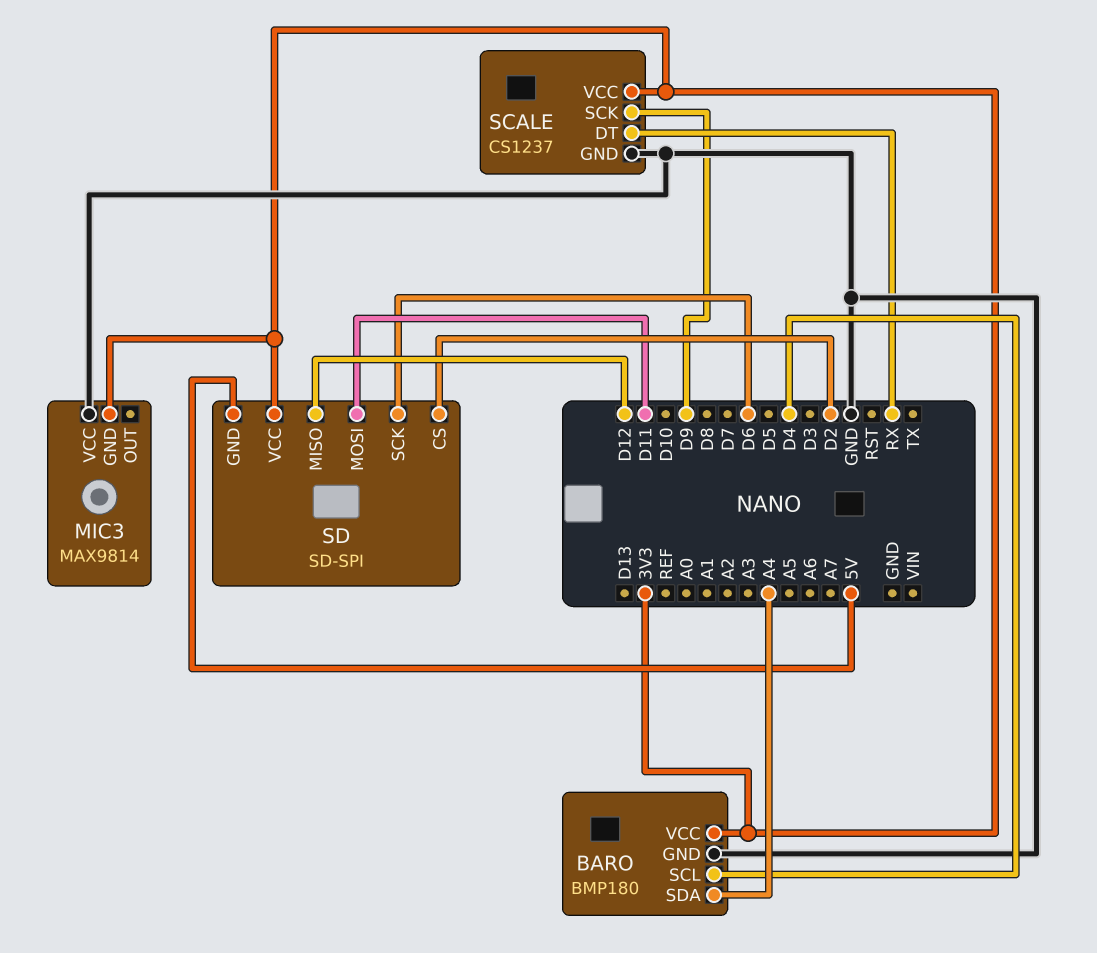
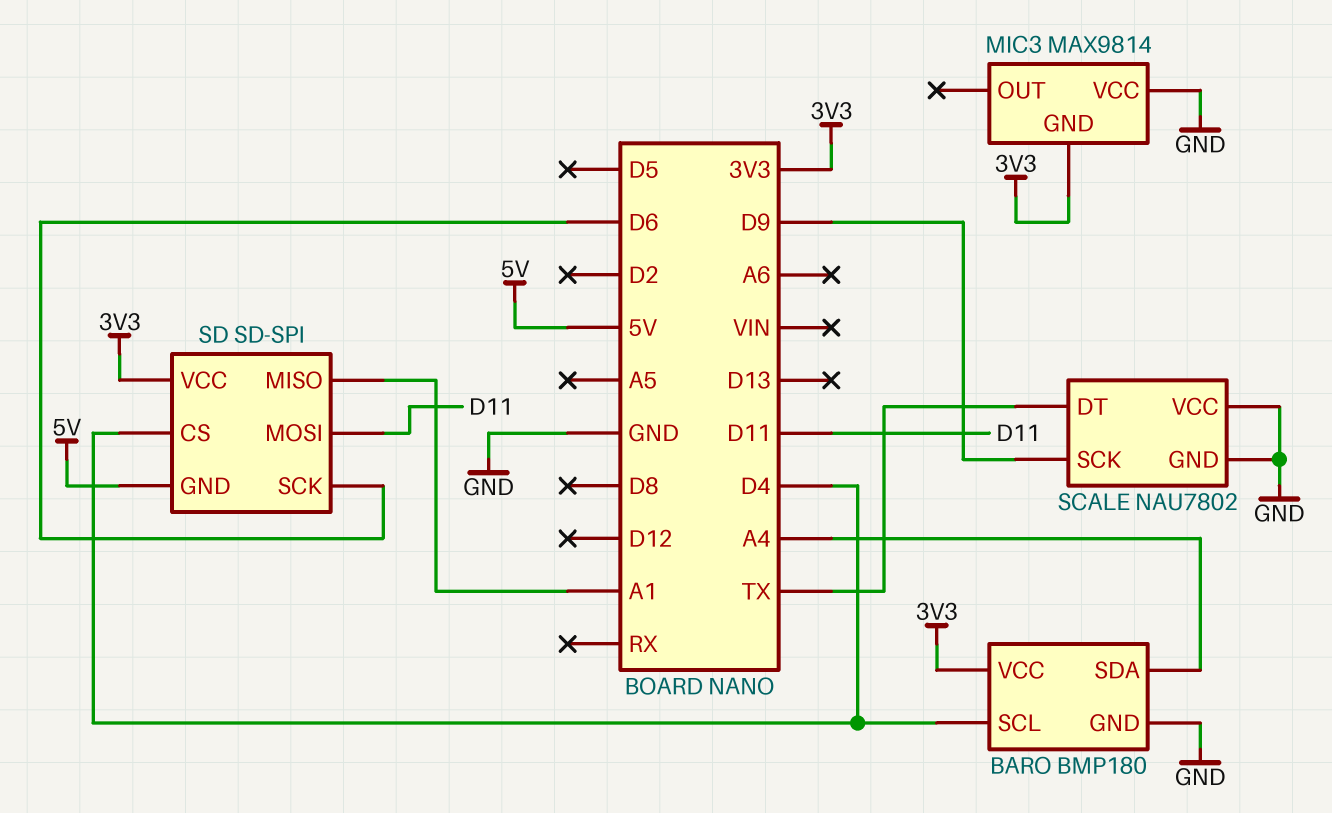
SCALE: CS1237 -> NAU7802
SCALE pin DT: RX -> TX
SCALE pin VCC: 3V3 -> GND
SD pin CS: D2 -> D4
SD pin MISO: D12 -> A1

